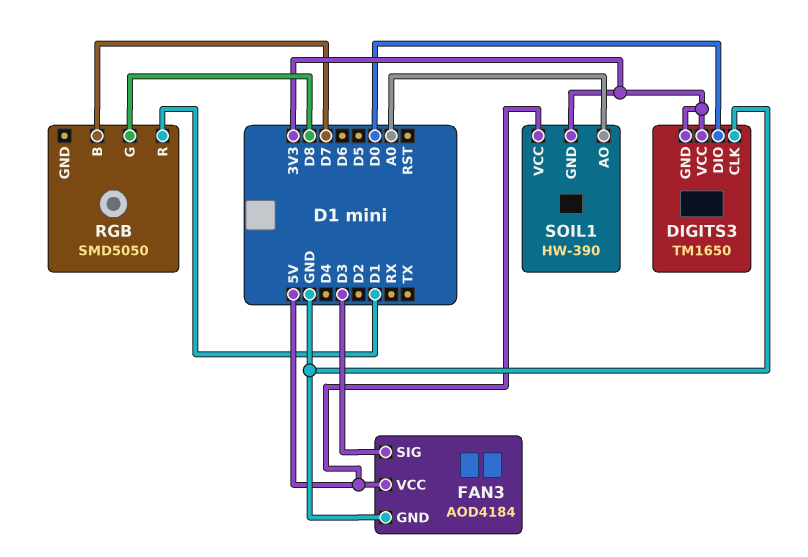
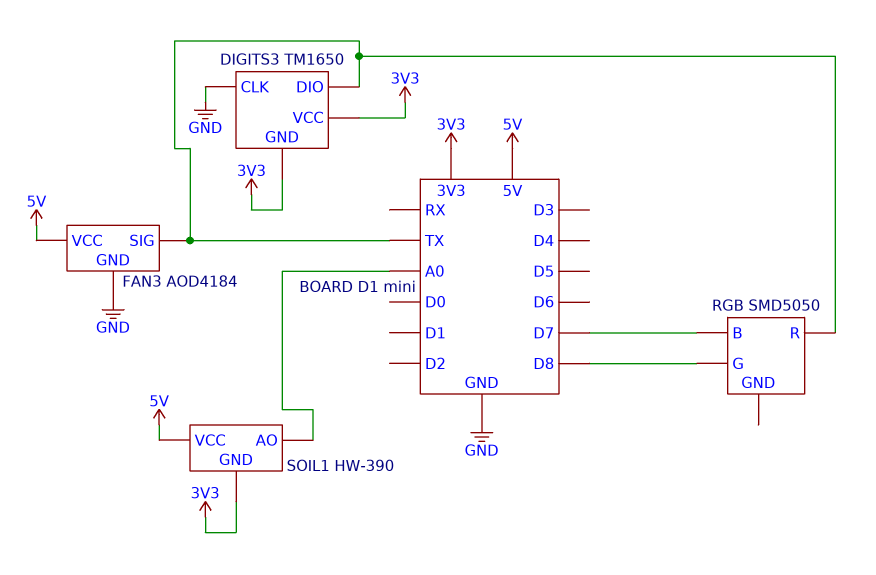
DIGITS3 pin DIO: D0 -> TX
FAN3 pin SIG: D3 -> TX
RGB pin R: D1 -> TX

